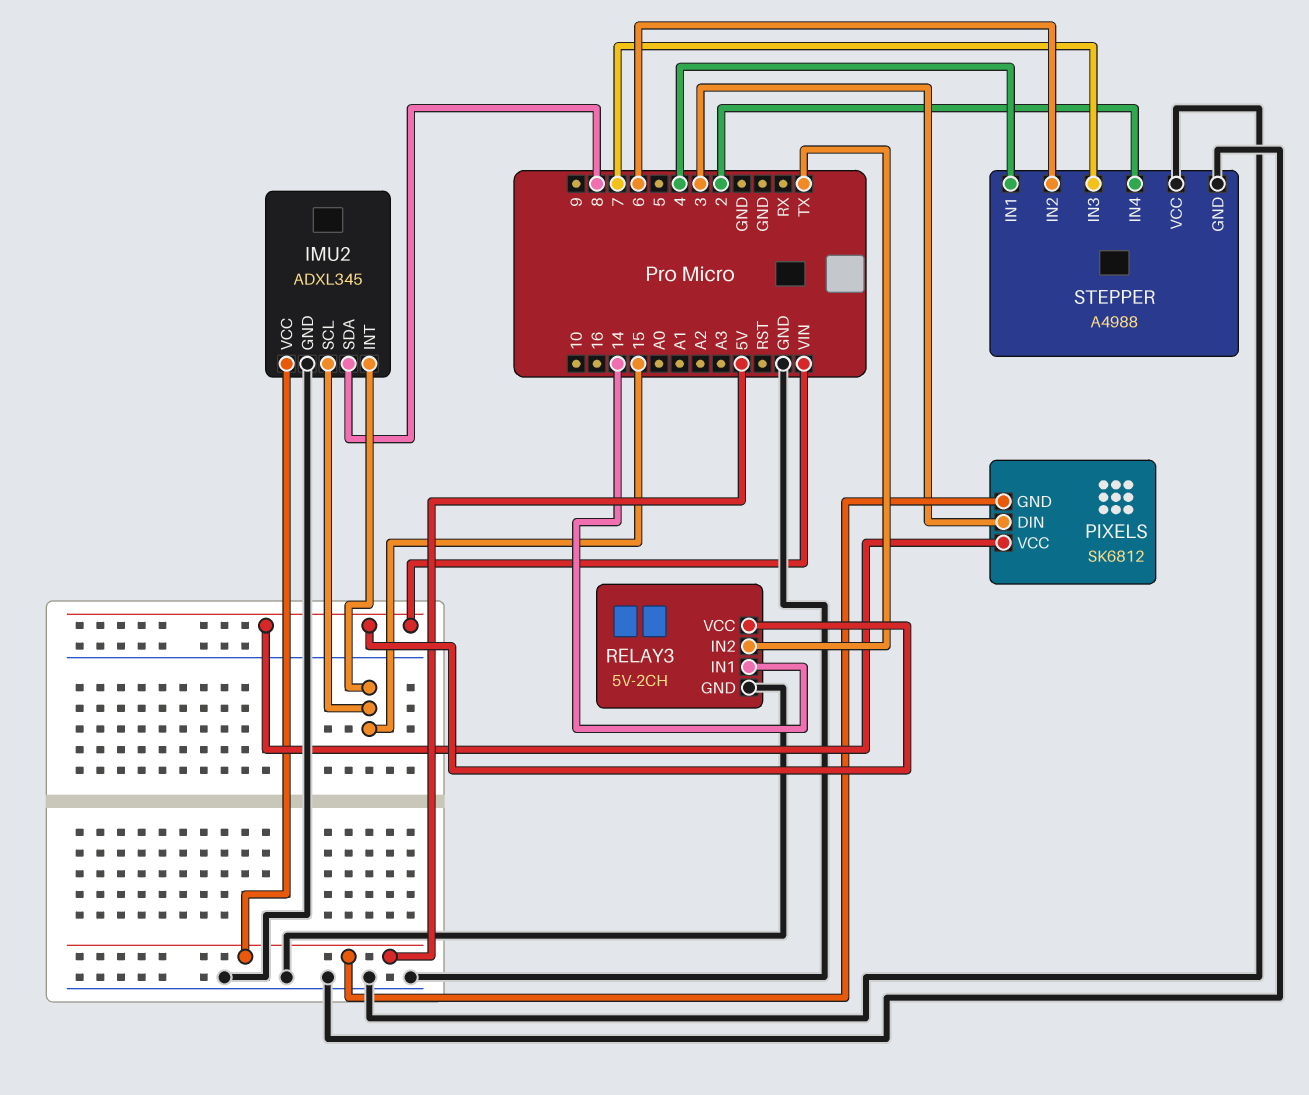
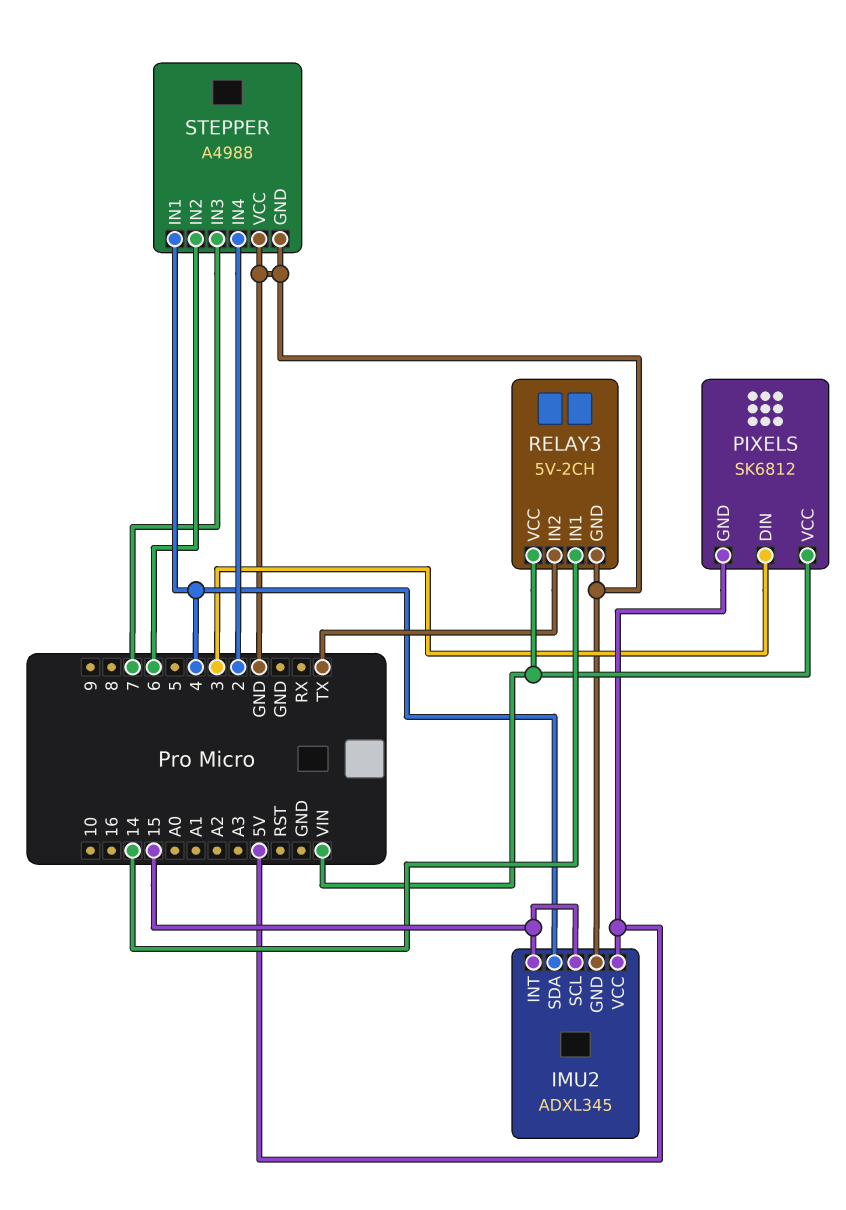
IMU2 pin SDA: 8 -> 4

